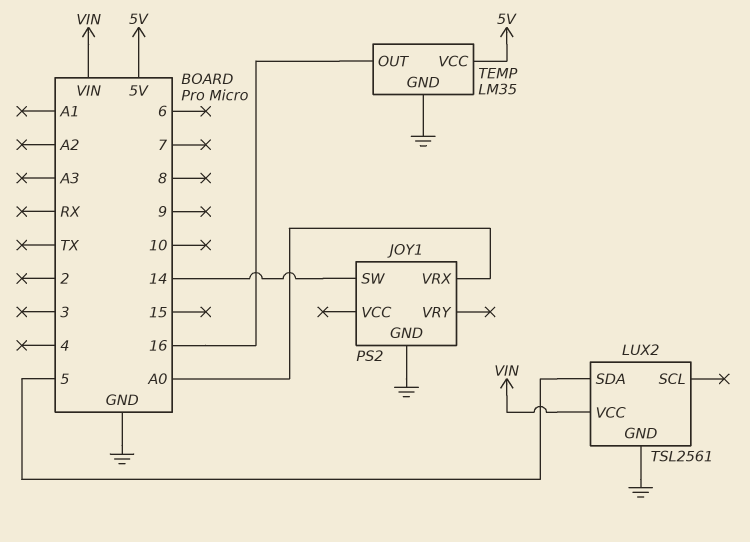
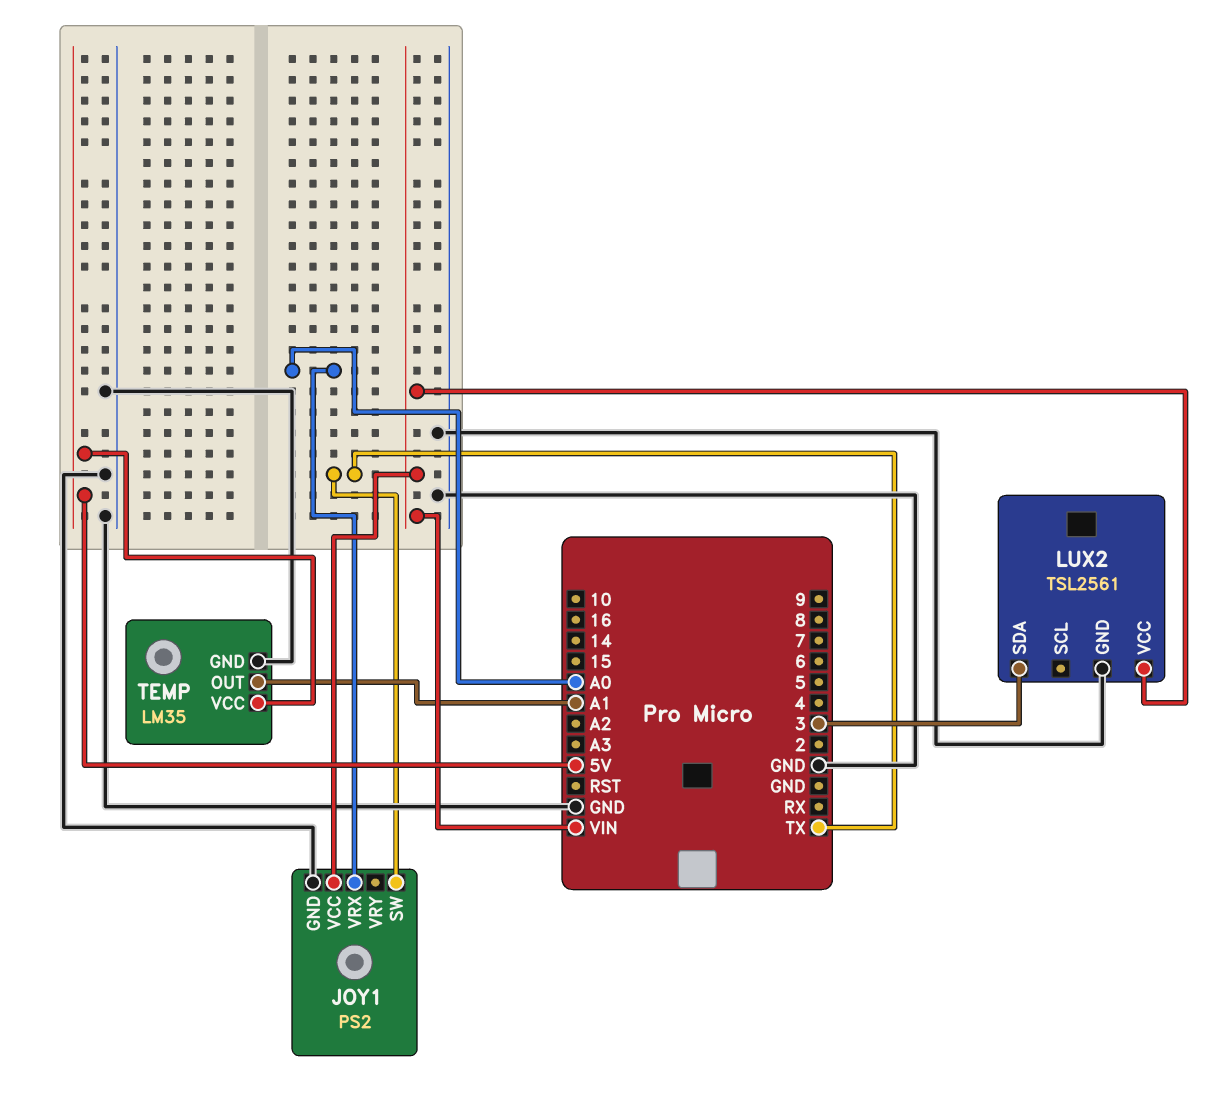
JOY1 pin SW: 14 -> TX
JOY1 pin VCC: none -> VIN
LUX2 pin SDA: 5 -> 3
TEMP pin OUT: 16 -> A1

